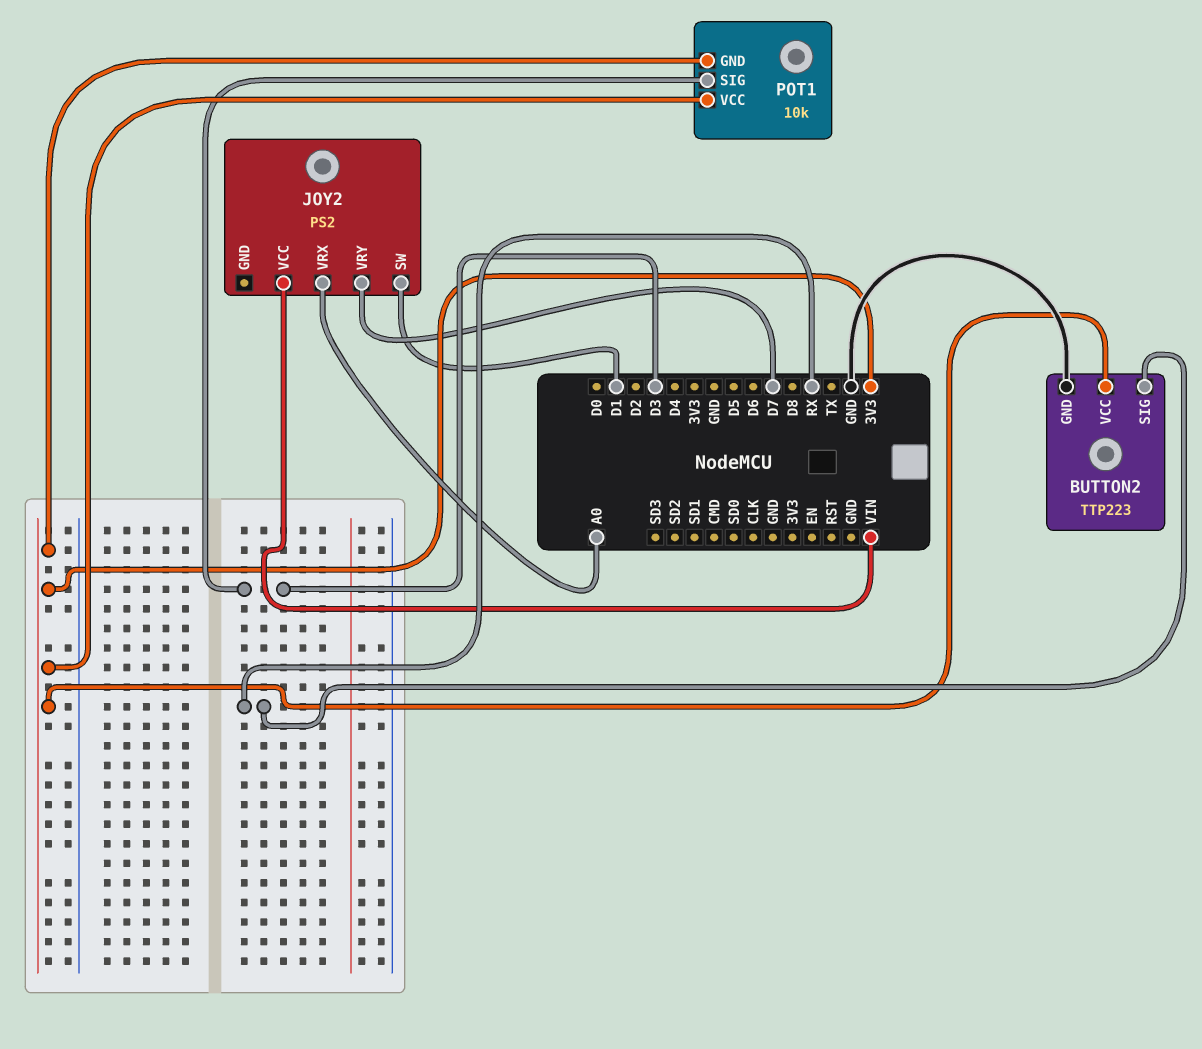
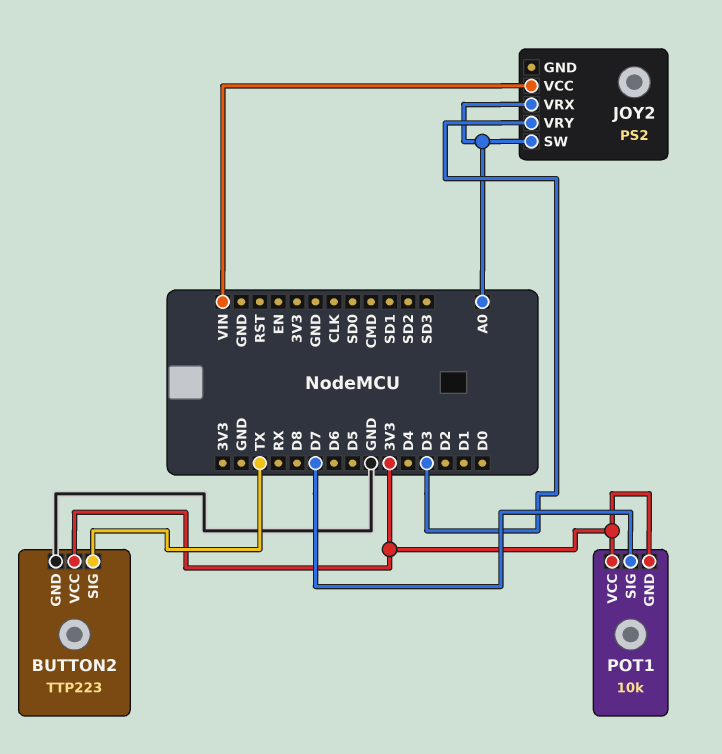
BUTTON2 pin SIG: RX -> TX
JOY2 pin SW: D1 -> A0
JOY2 pin VRY: D7 -> D3
POT1 pin SIG: D3 -> D7

